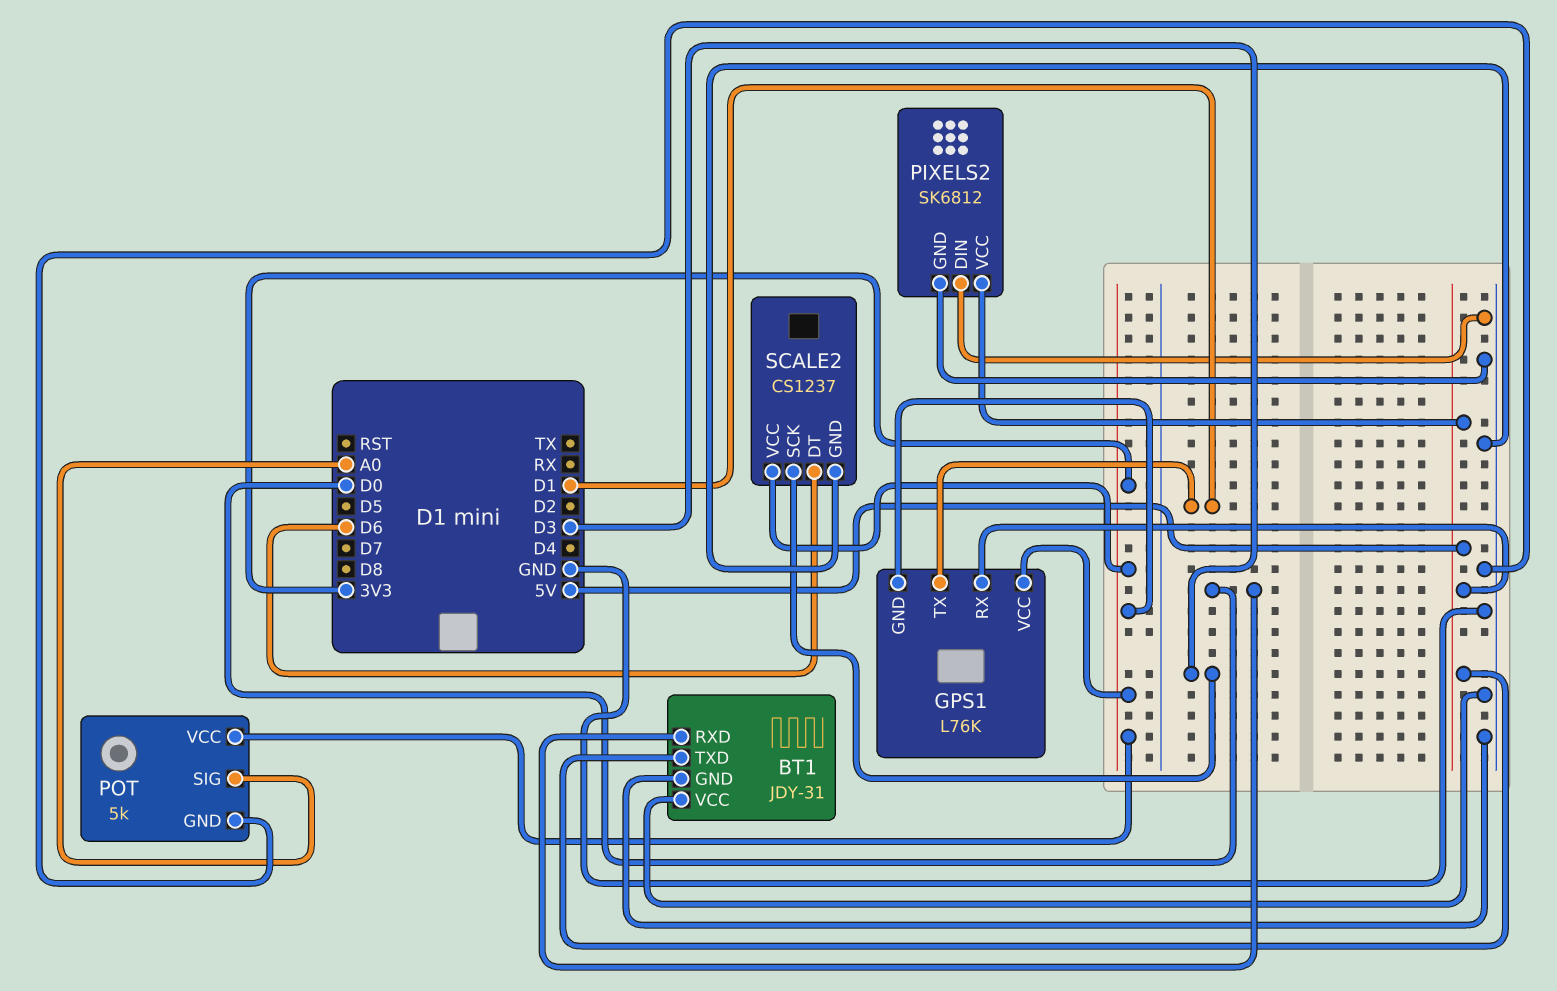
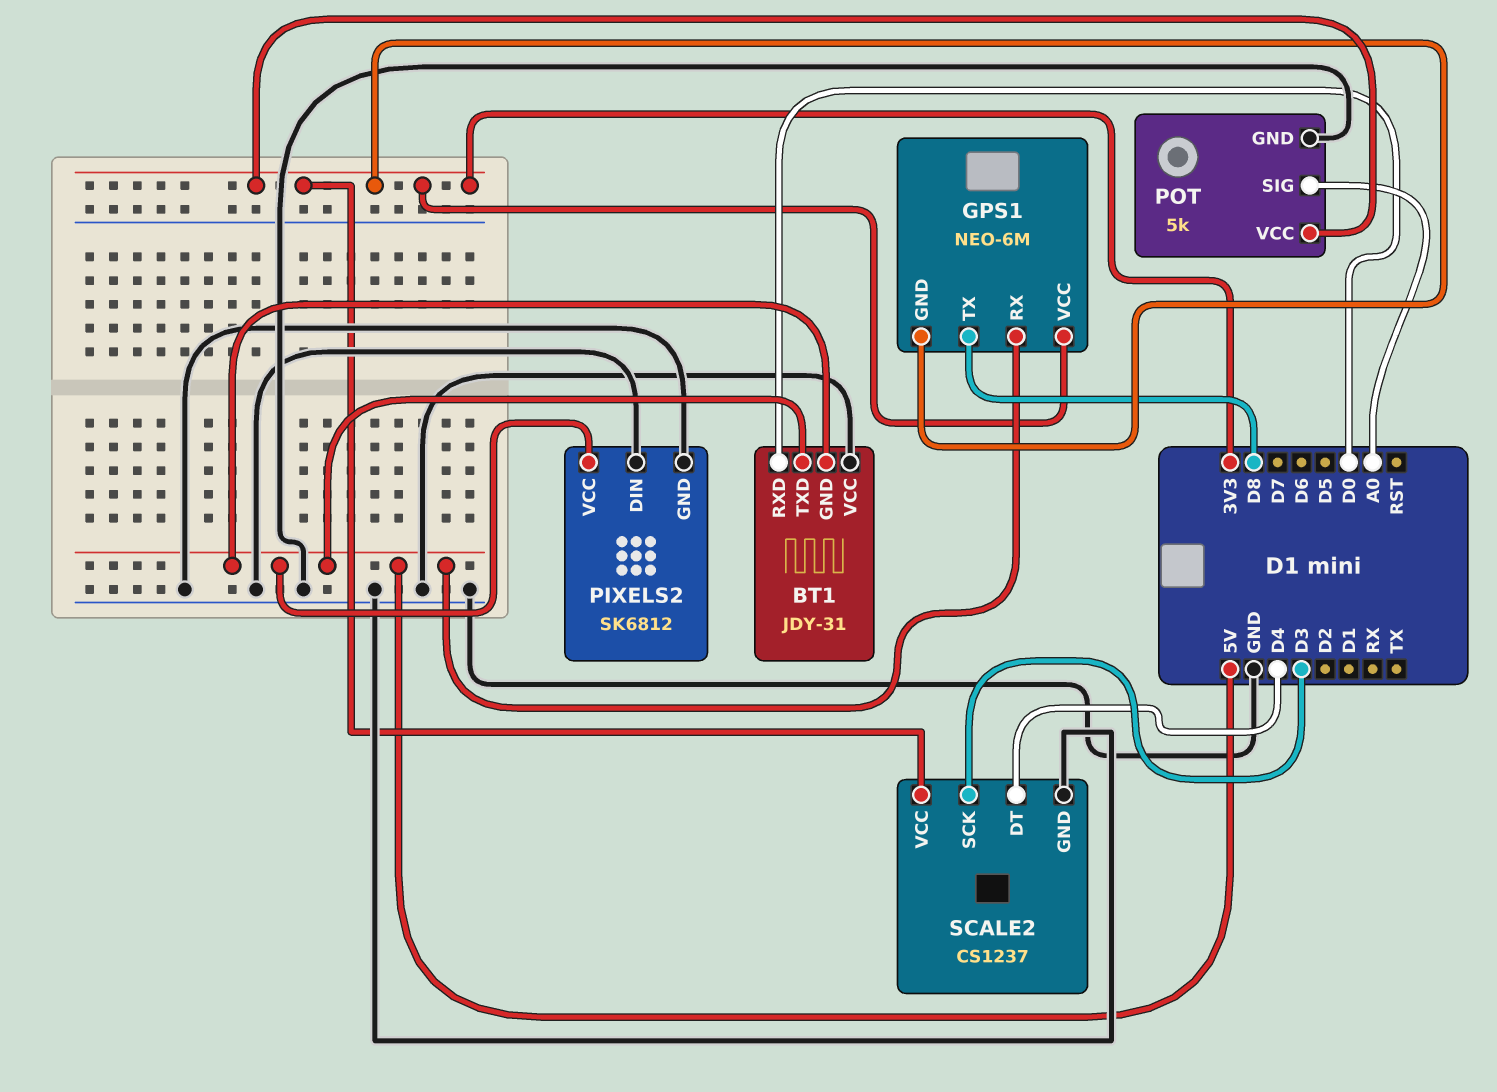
BT1 pin GND: GND -> 5V
GPS1: L76K -> NEO-6M
GPS1 pin TX: D1 -> D8
SCALE2 pin DT: D6 -> D4

